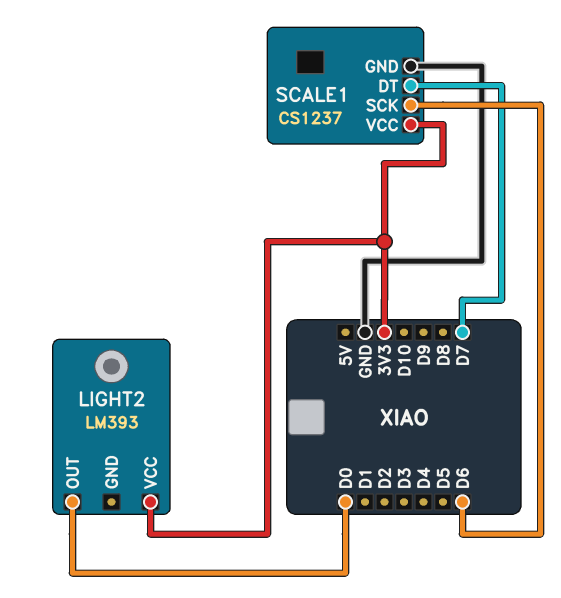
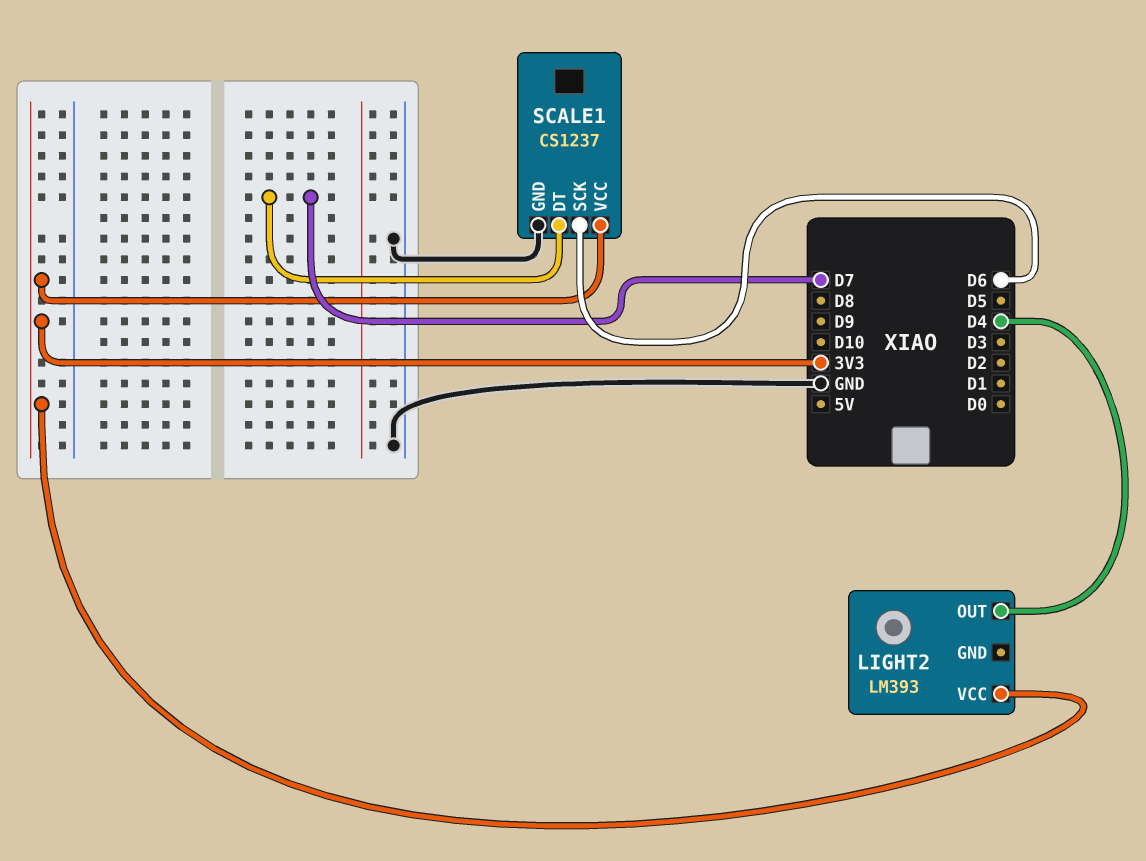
LIGHT2 pin OUT: D0 -> D4

